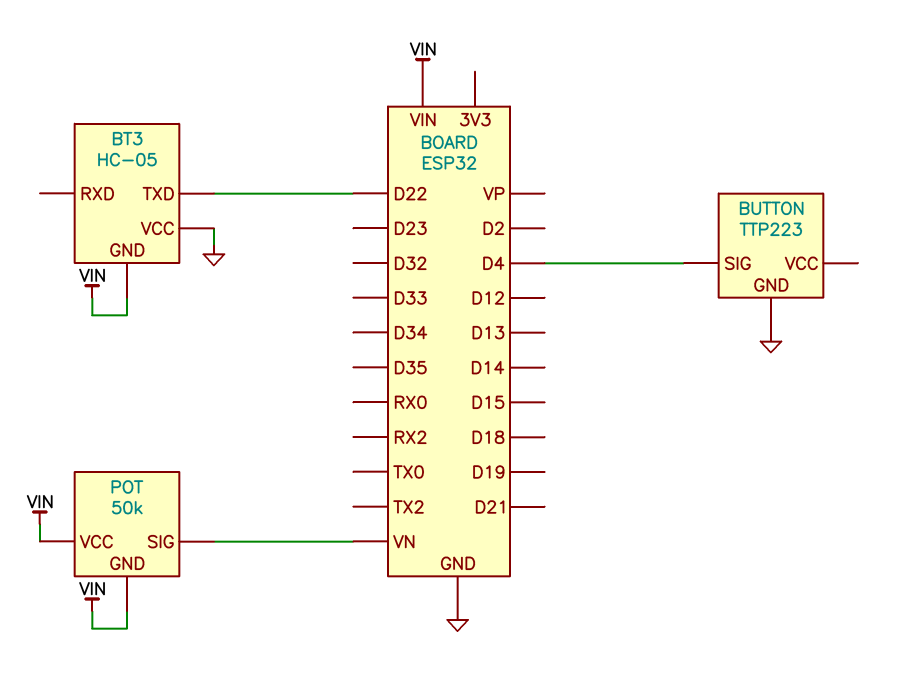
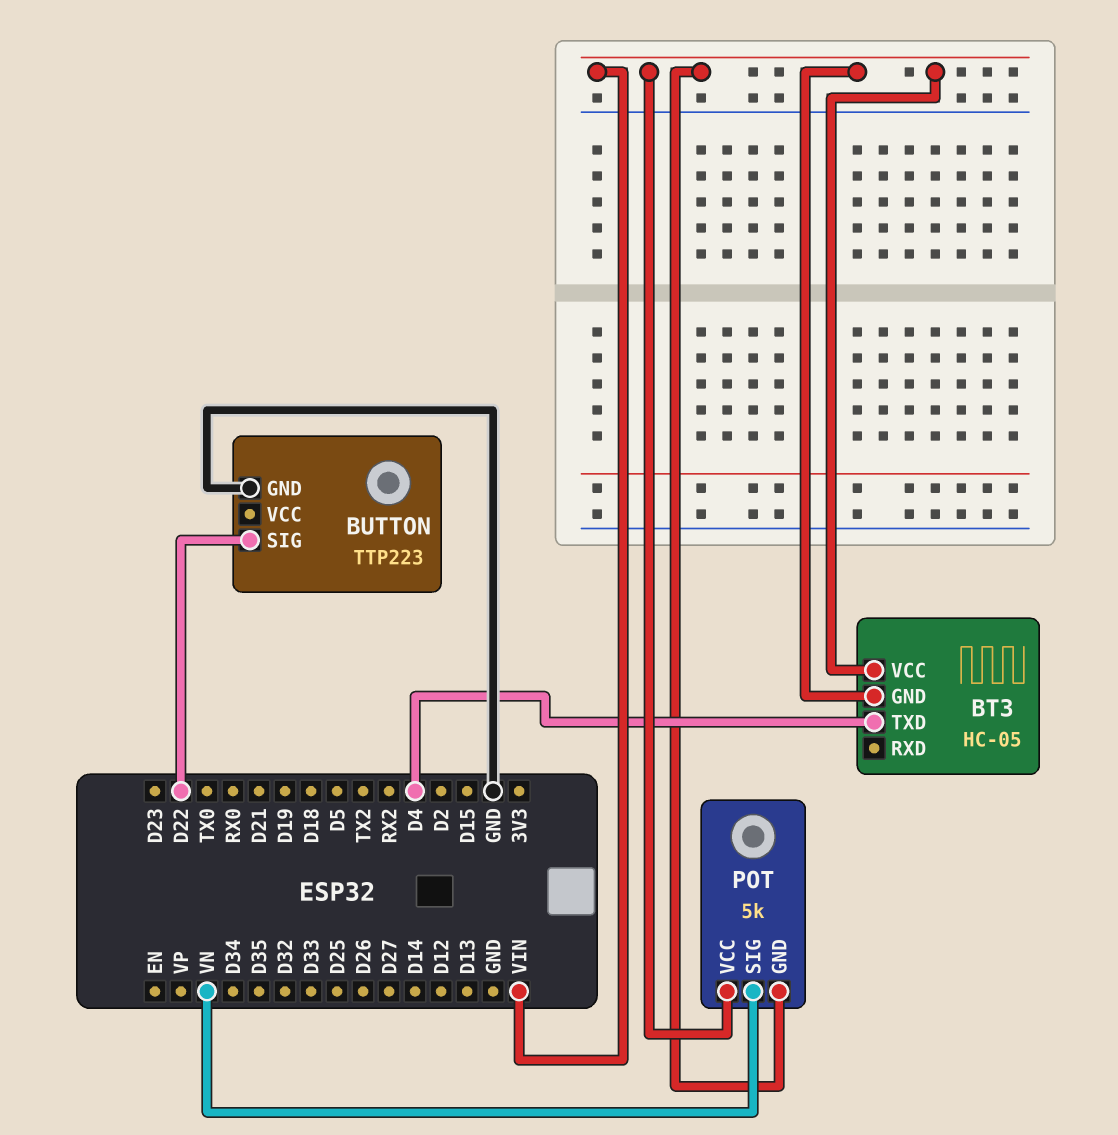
BT3 pin TXD: D22 -> D4
BT3 pin VCC: GND -> VIN
BUTTON pin SIG: D4 -> D22
POT: 50k -> 5k

